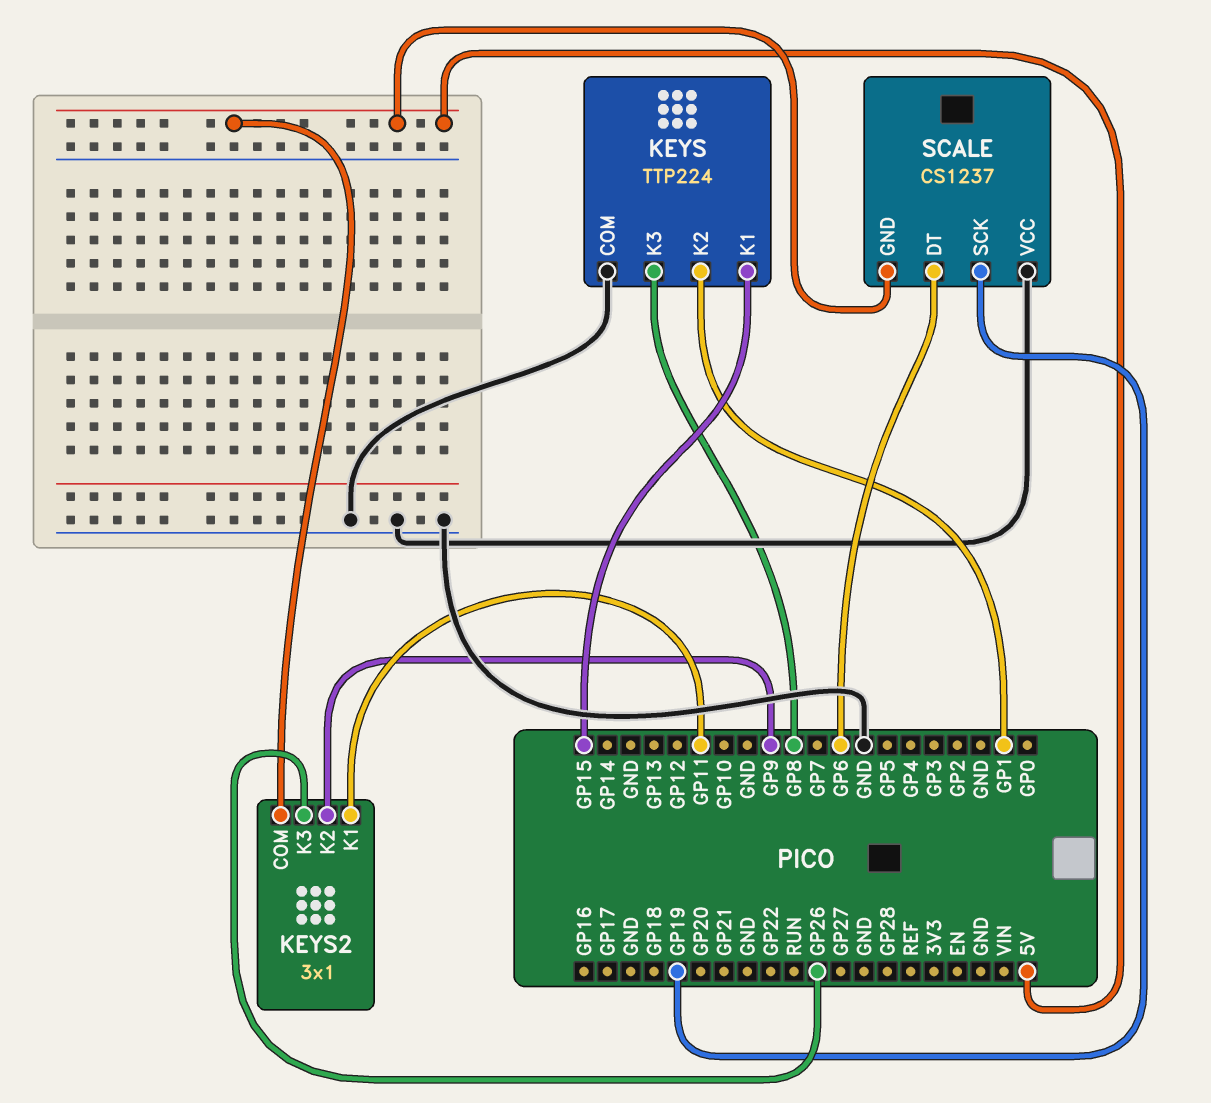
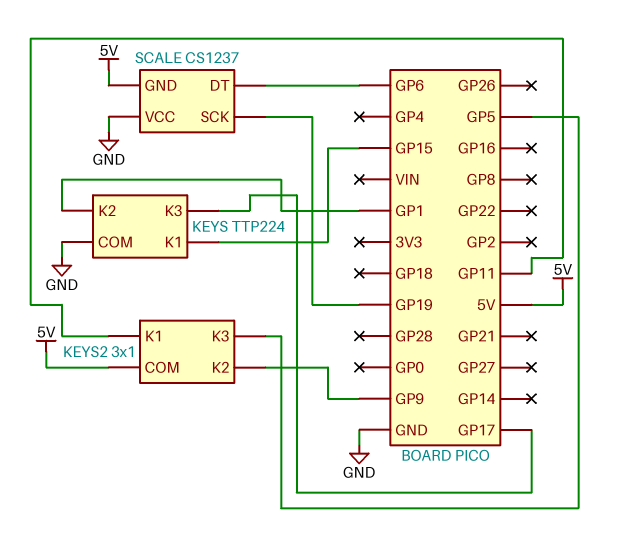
KEYS pin K3: GP8 -> GP17
KEYS2 pin K3: GP26 -> GP5

